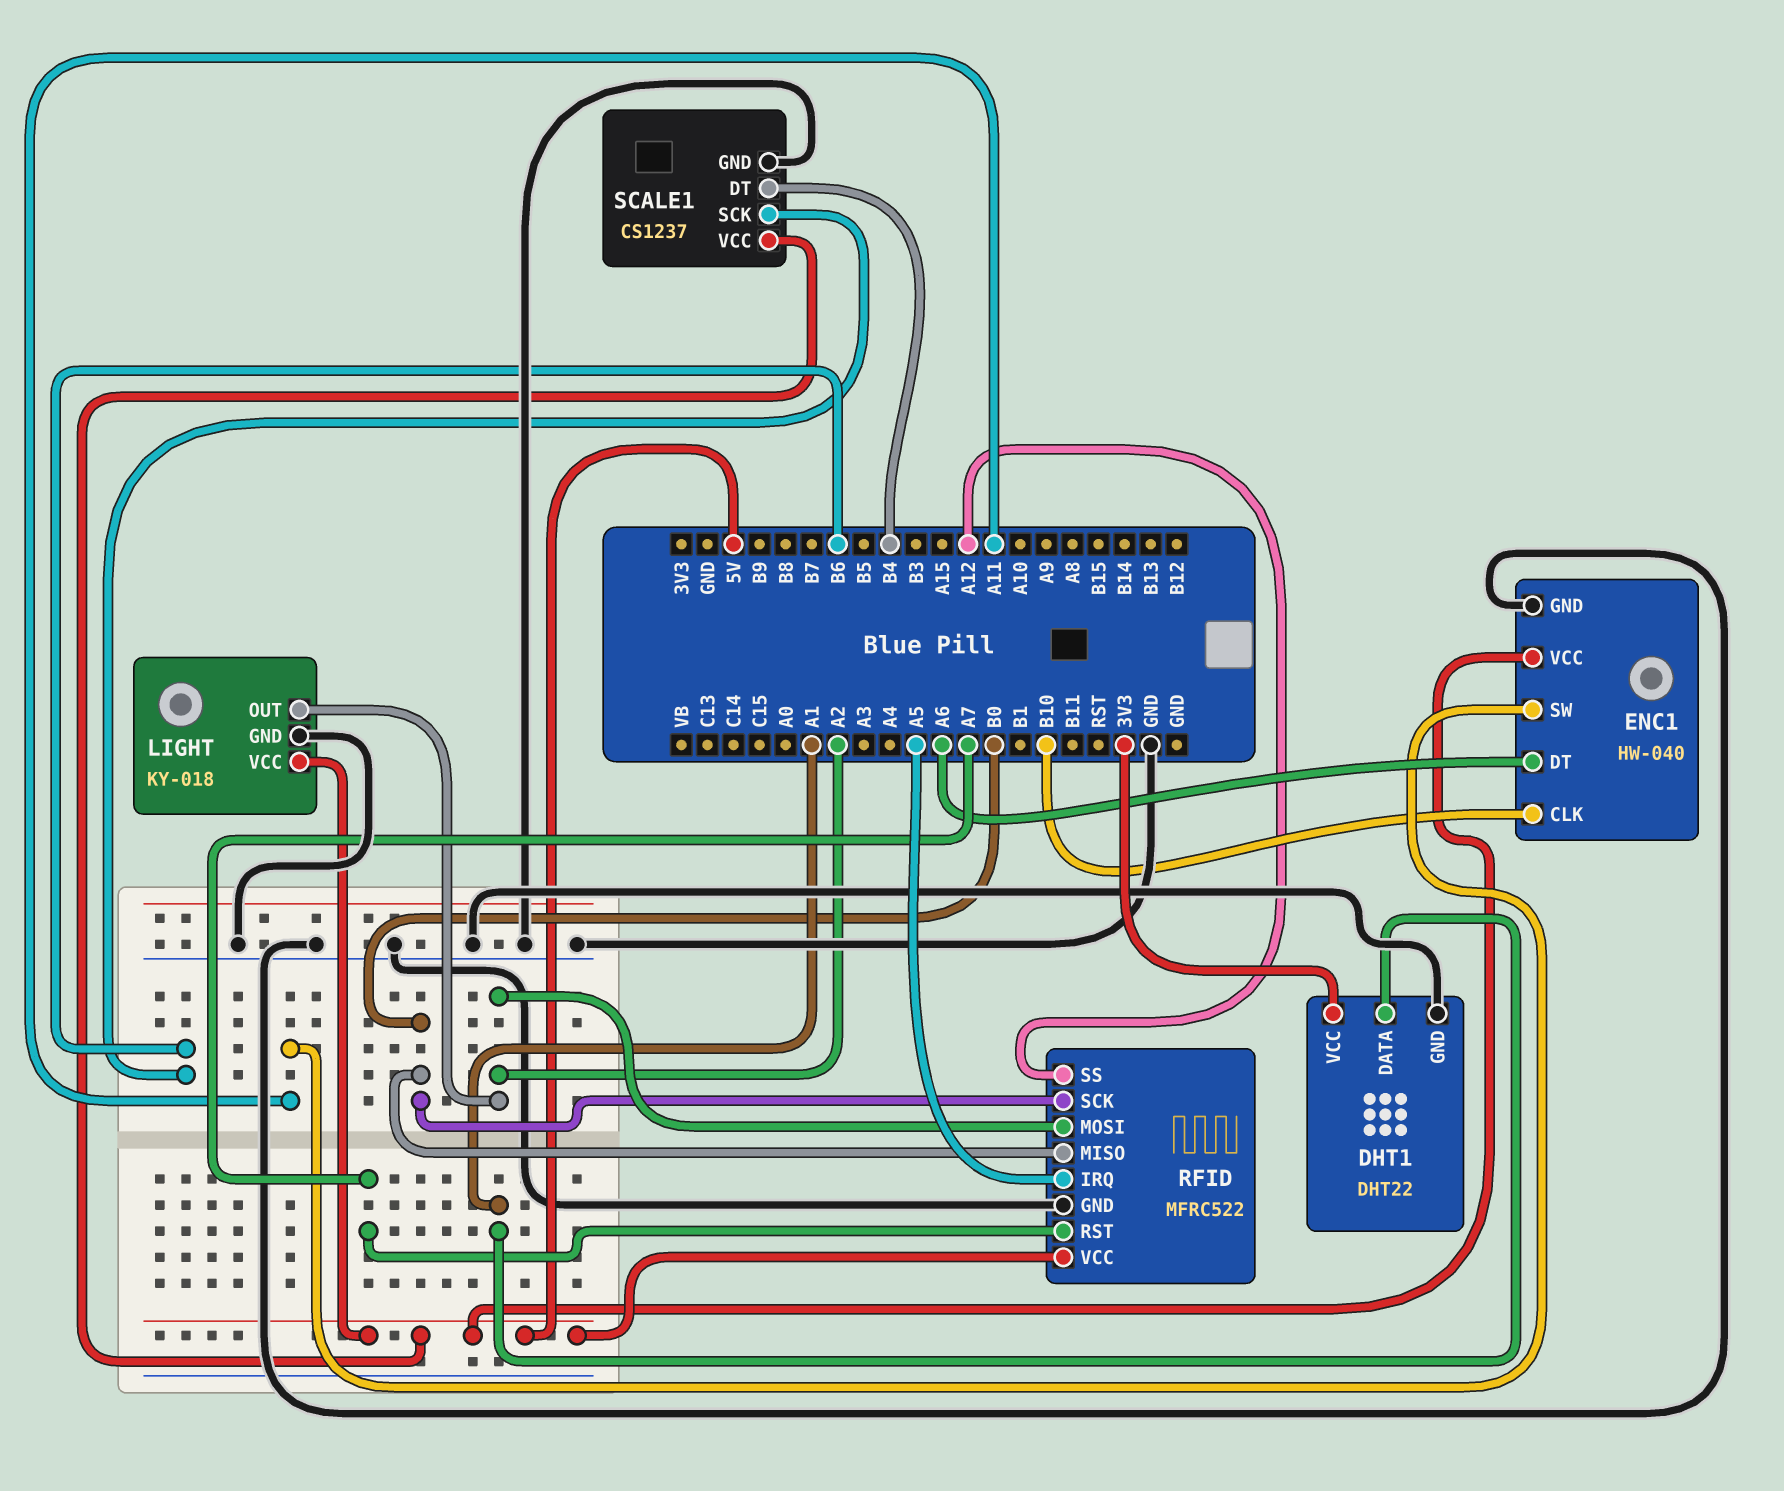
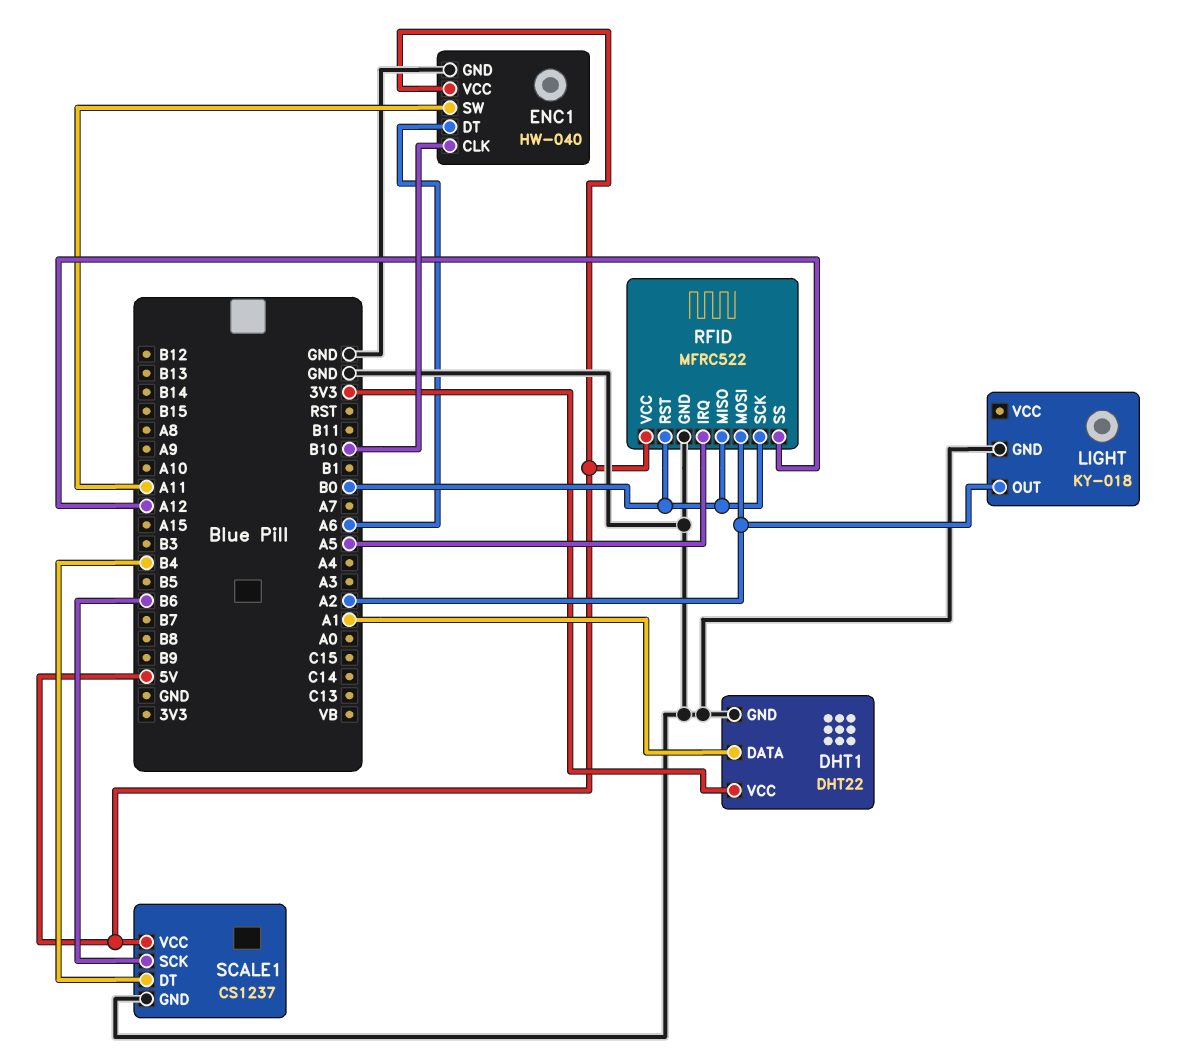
LIGHT pin VCC: 5V -> none
RFID pin RST: A7 -> B0

